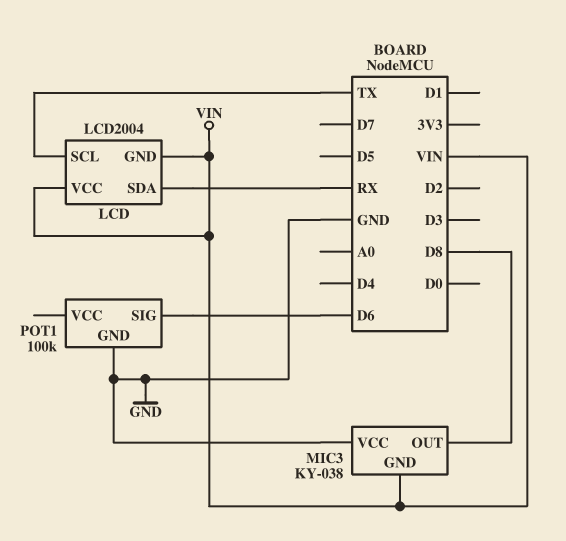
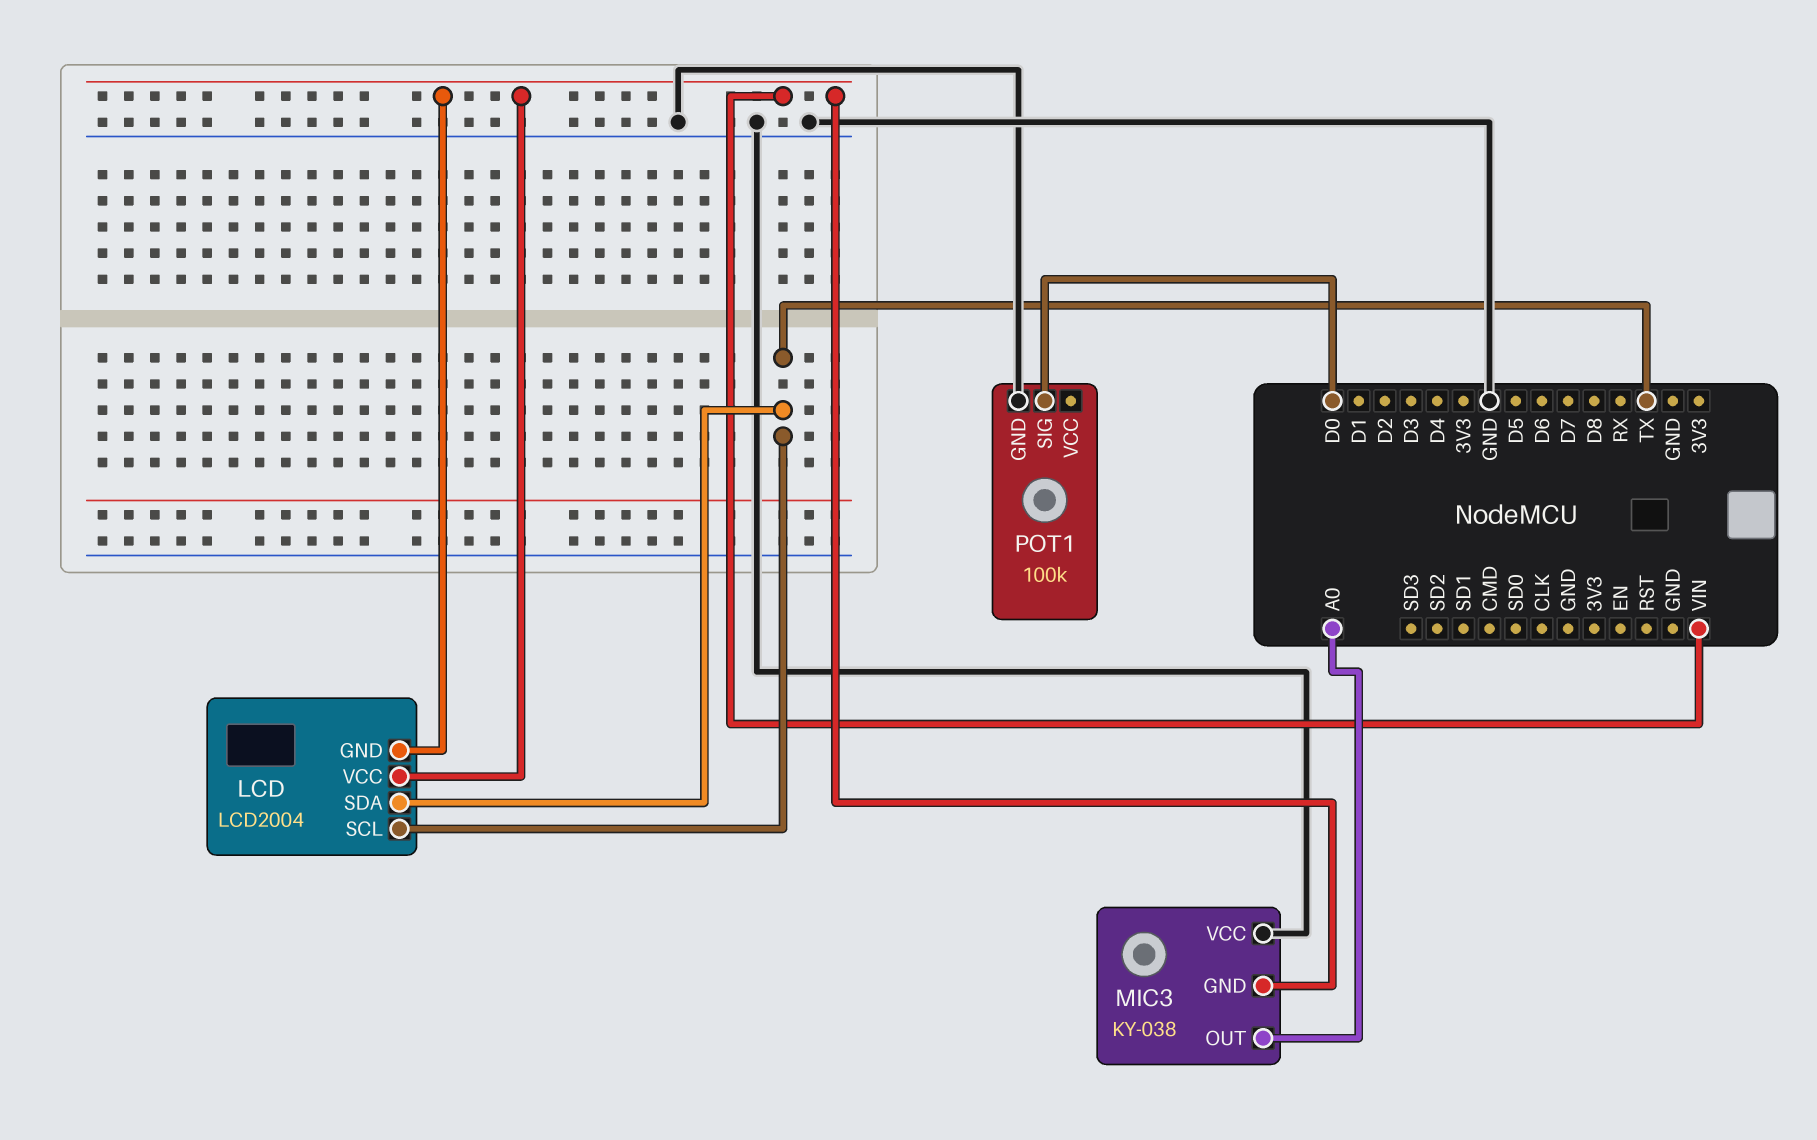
LCD pin SDA: RX -> TX
MIC3 pin OUT: D8 -> A0
POT1 pin SIG: D6 -> D0

